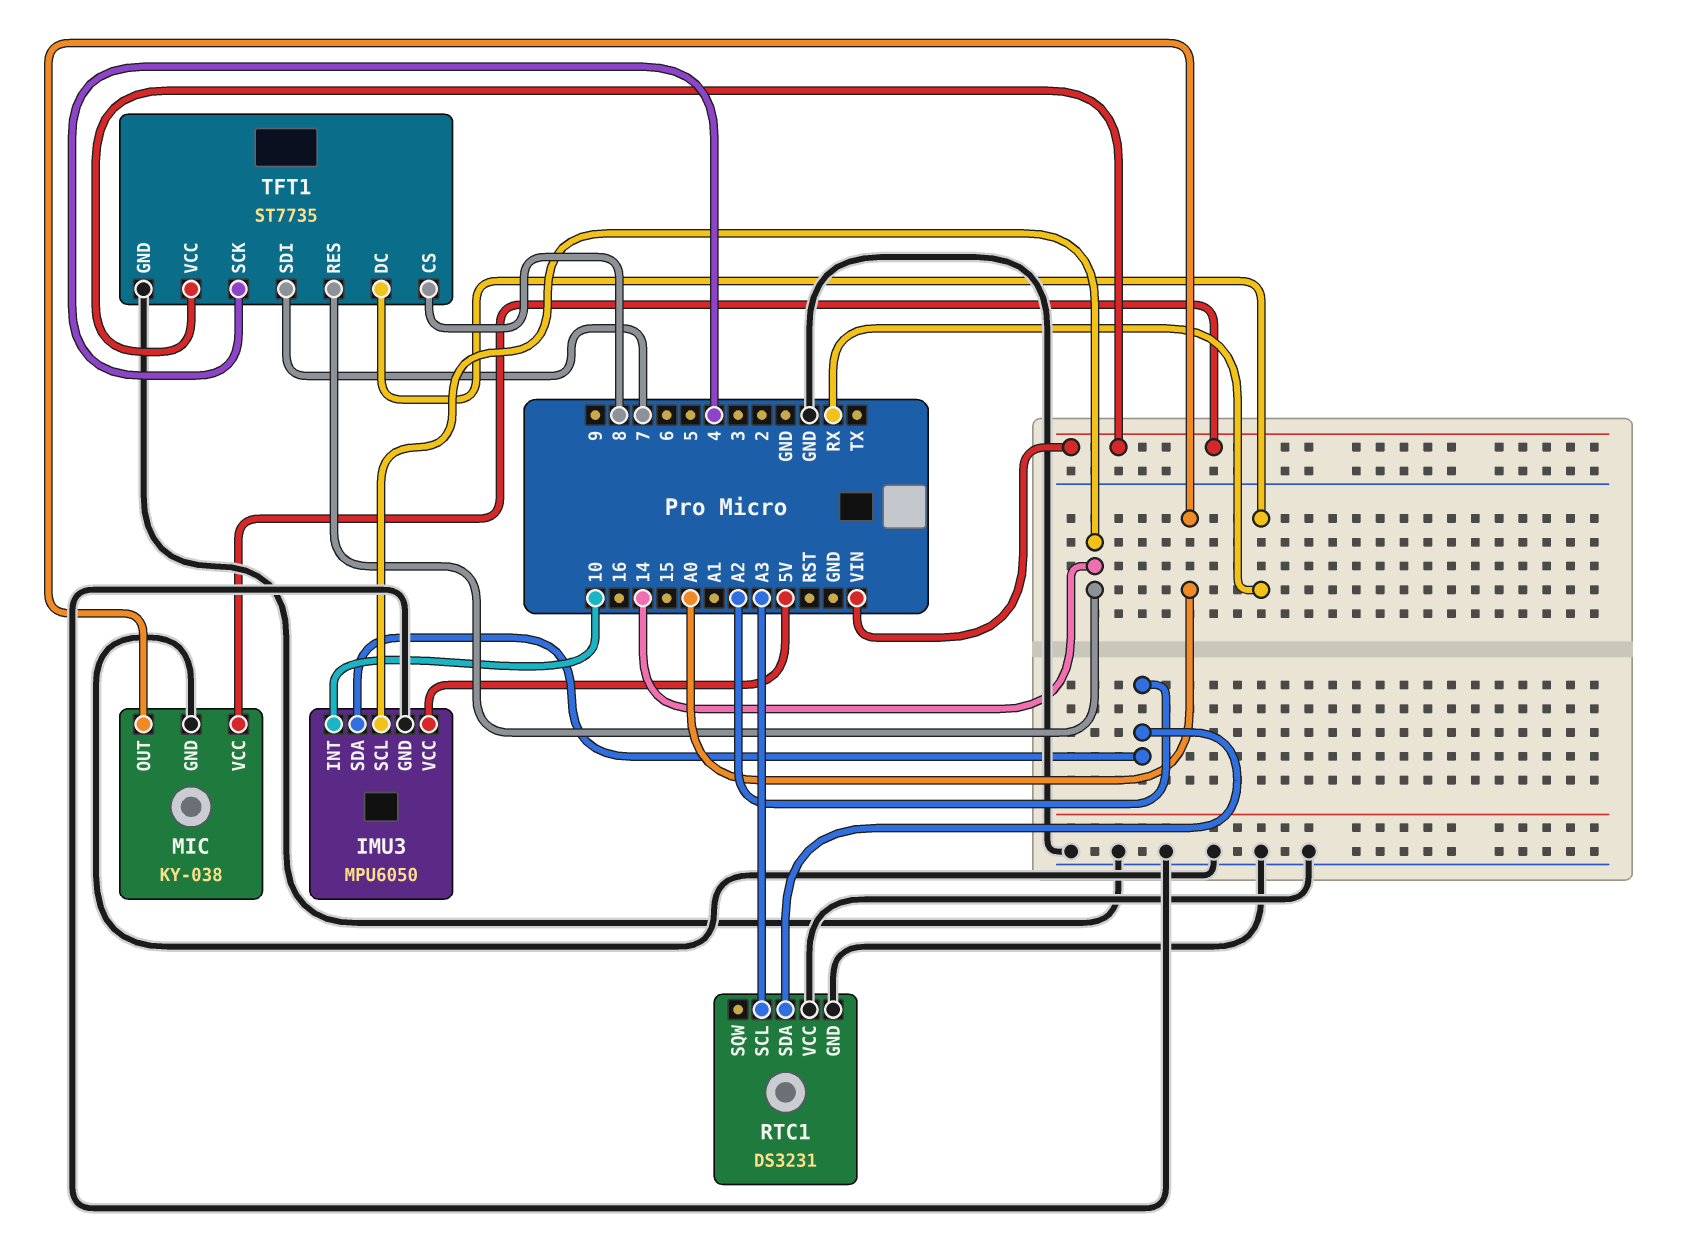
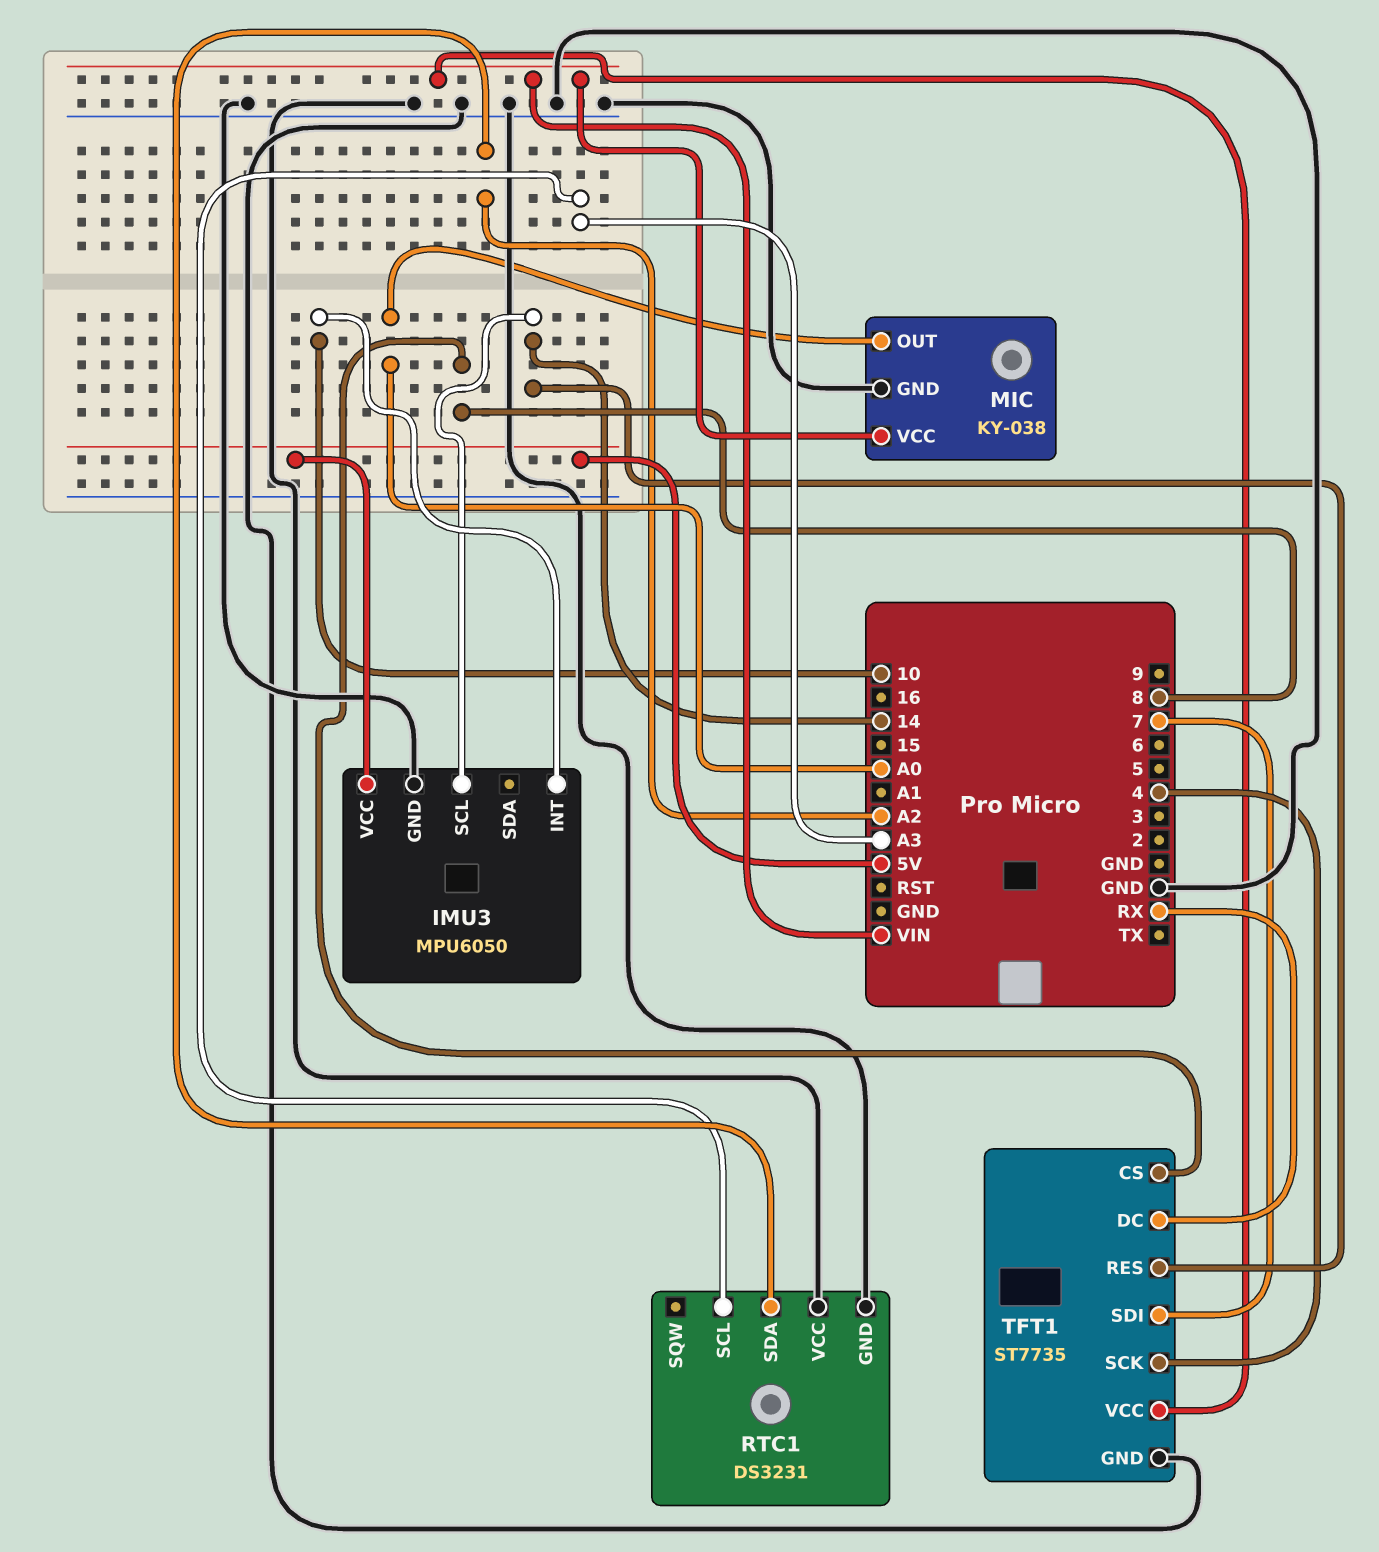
IMU3 pin SDA: A2 -> none

